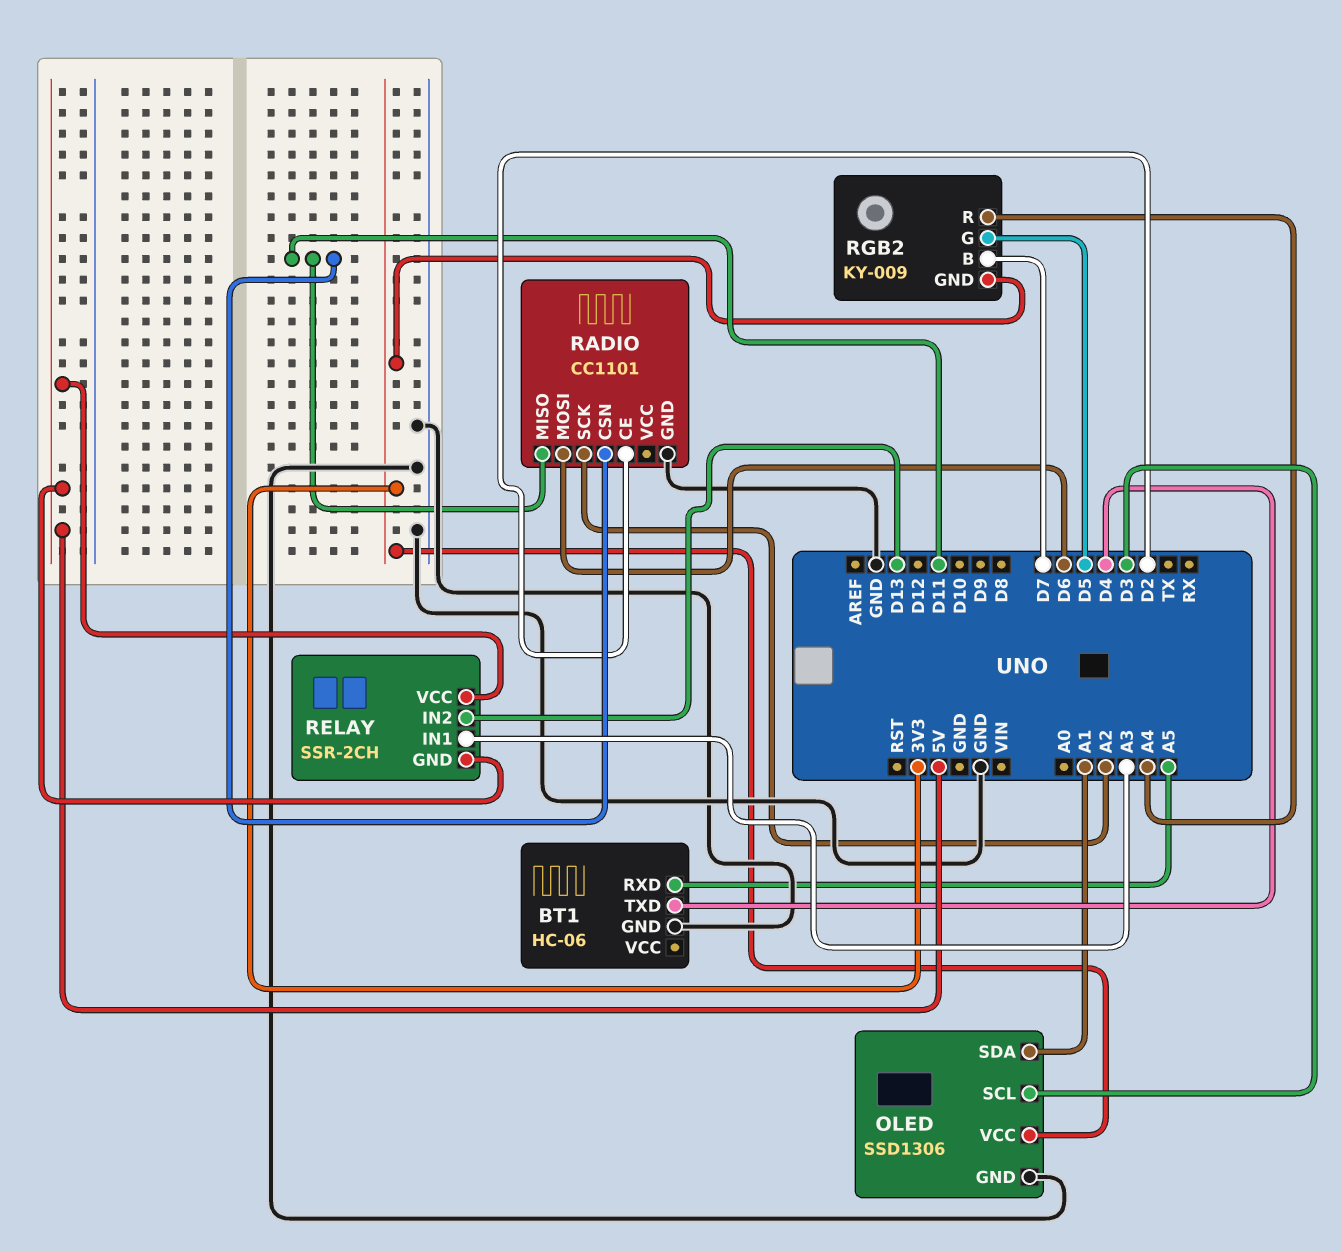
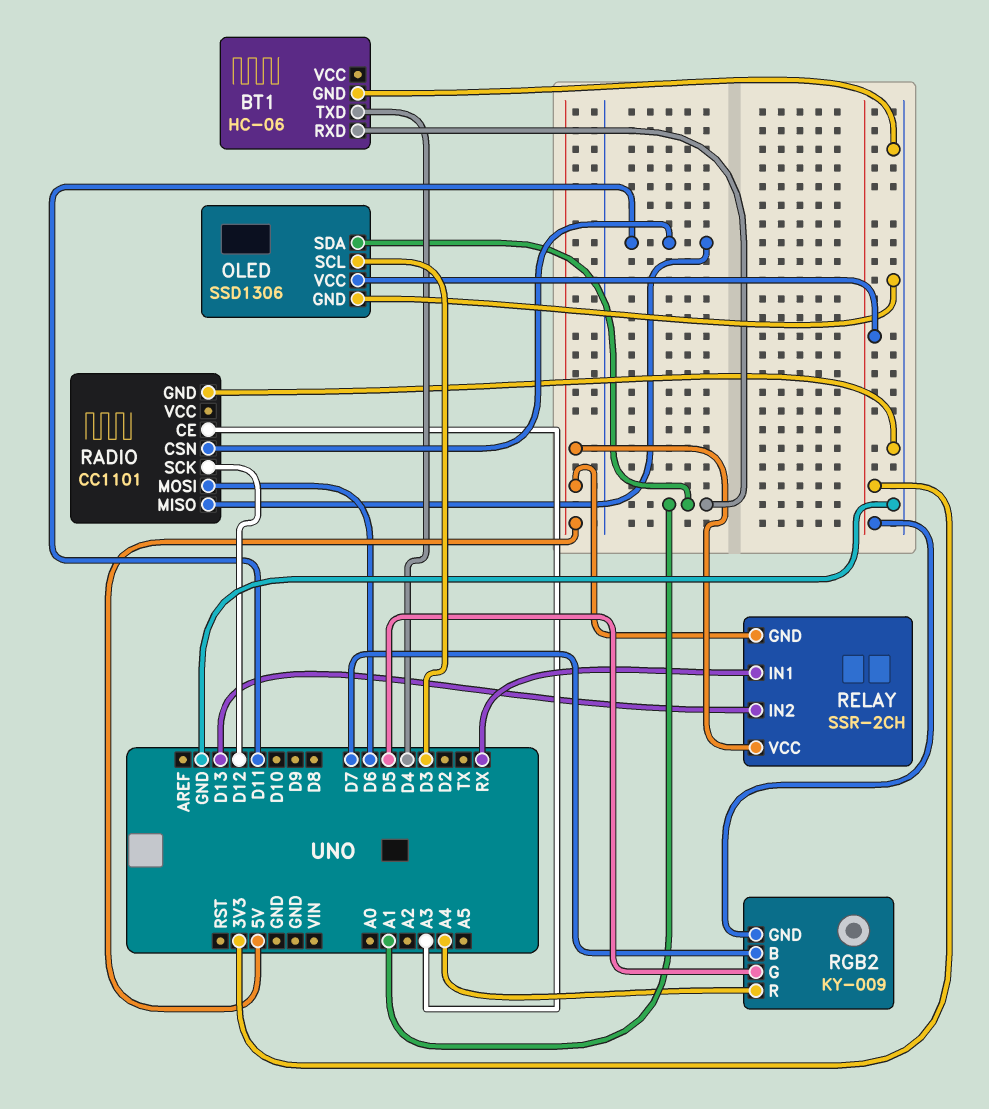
BT1 pin RXD: A5 -> A1
RADIO pin CE: D2 -> A3
RADIO pin SCK: A2 -> D12
RELAY pin IN1: A3 -> RX

